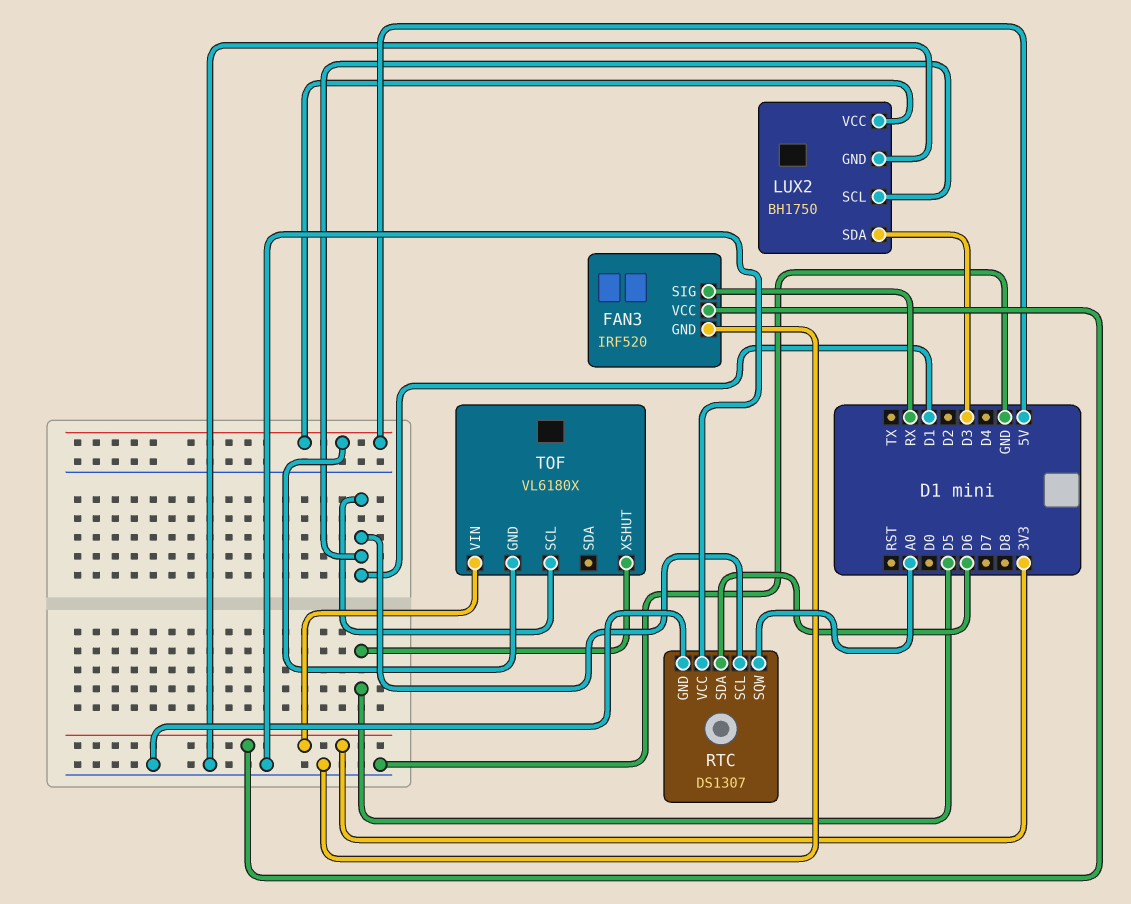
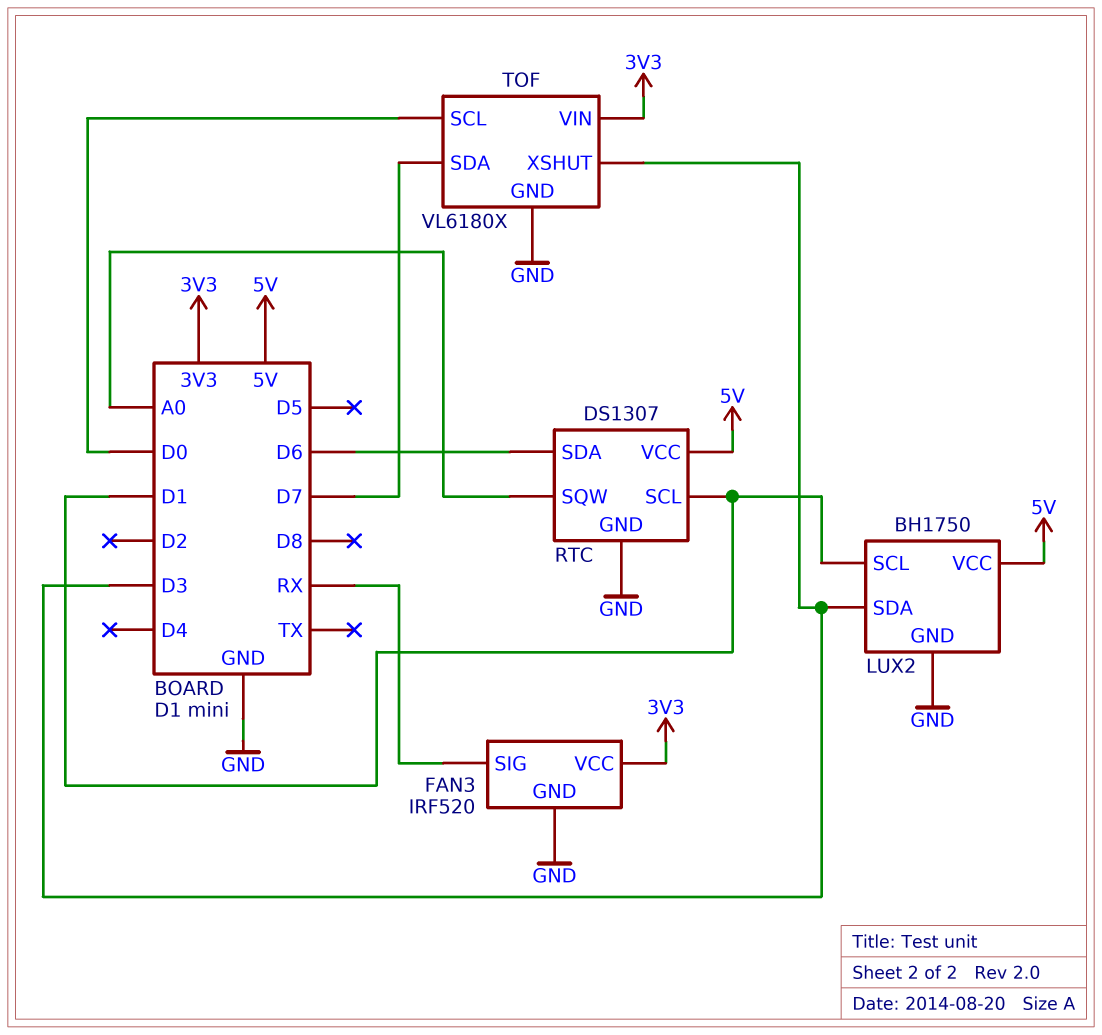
RTC pin VCC: GND -> 5V
TOF pin GND: 5V -> GND
TOF pin SCL: D1 -> D0
TOF pin SDA: none -> D7
TOF pin XSHUT: D5 -> D3

